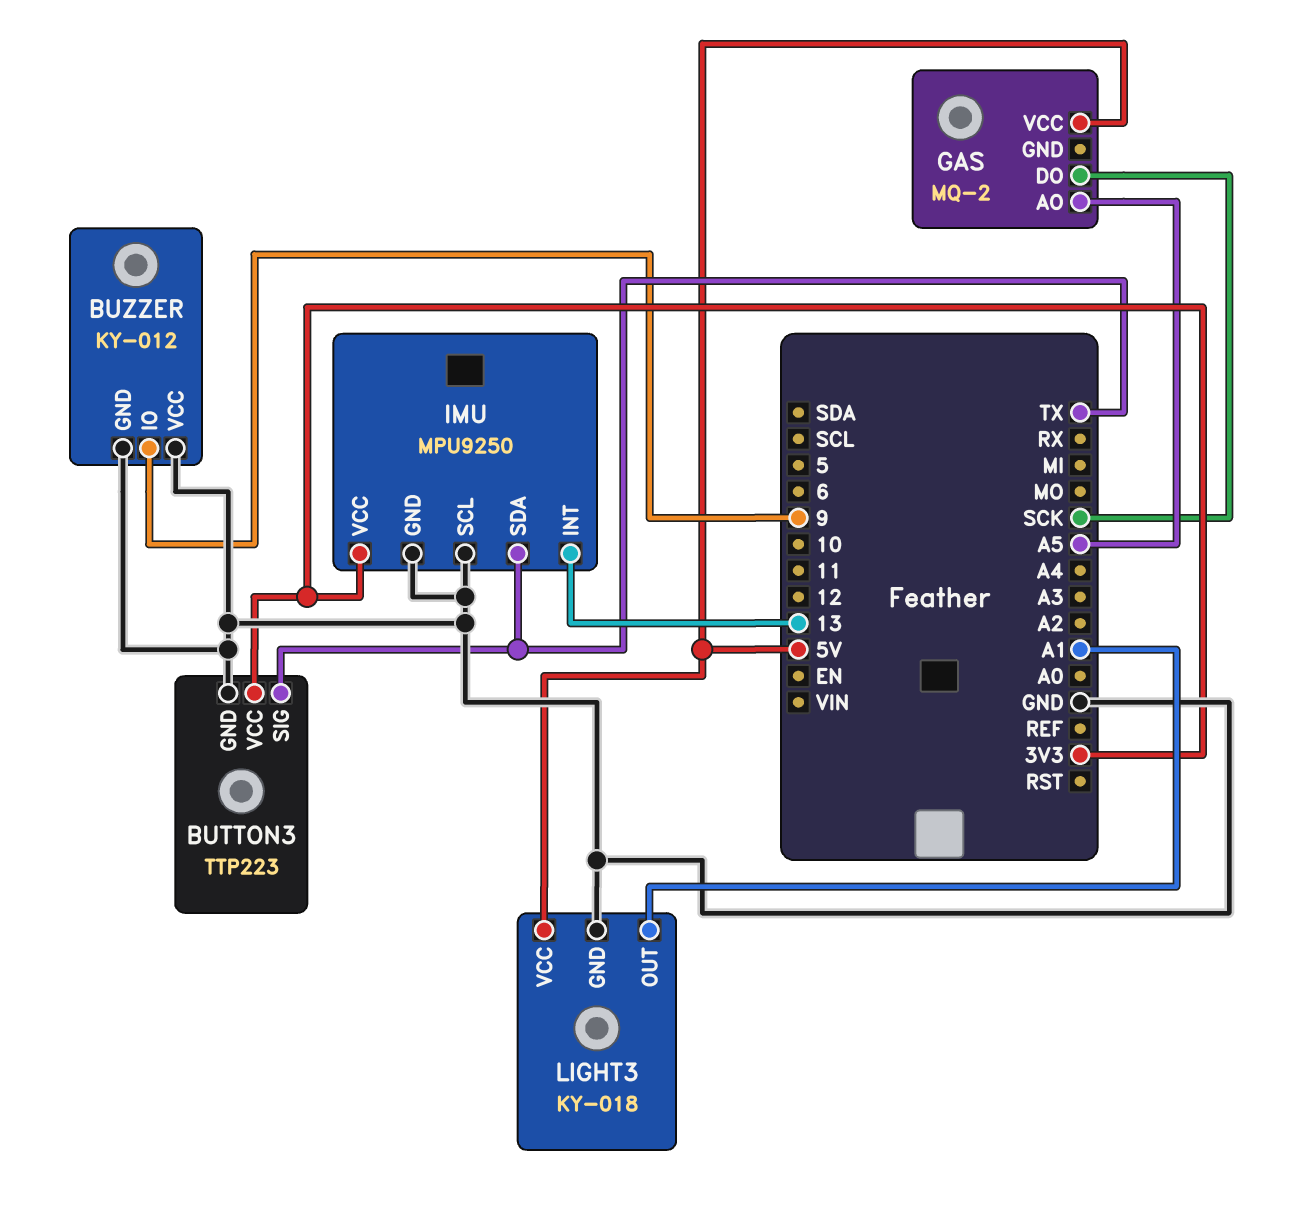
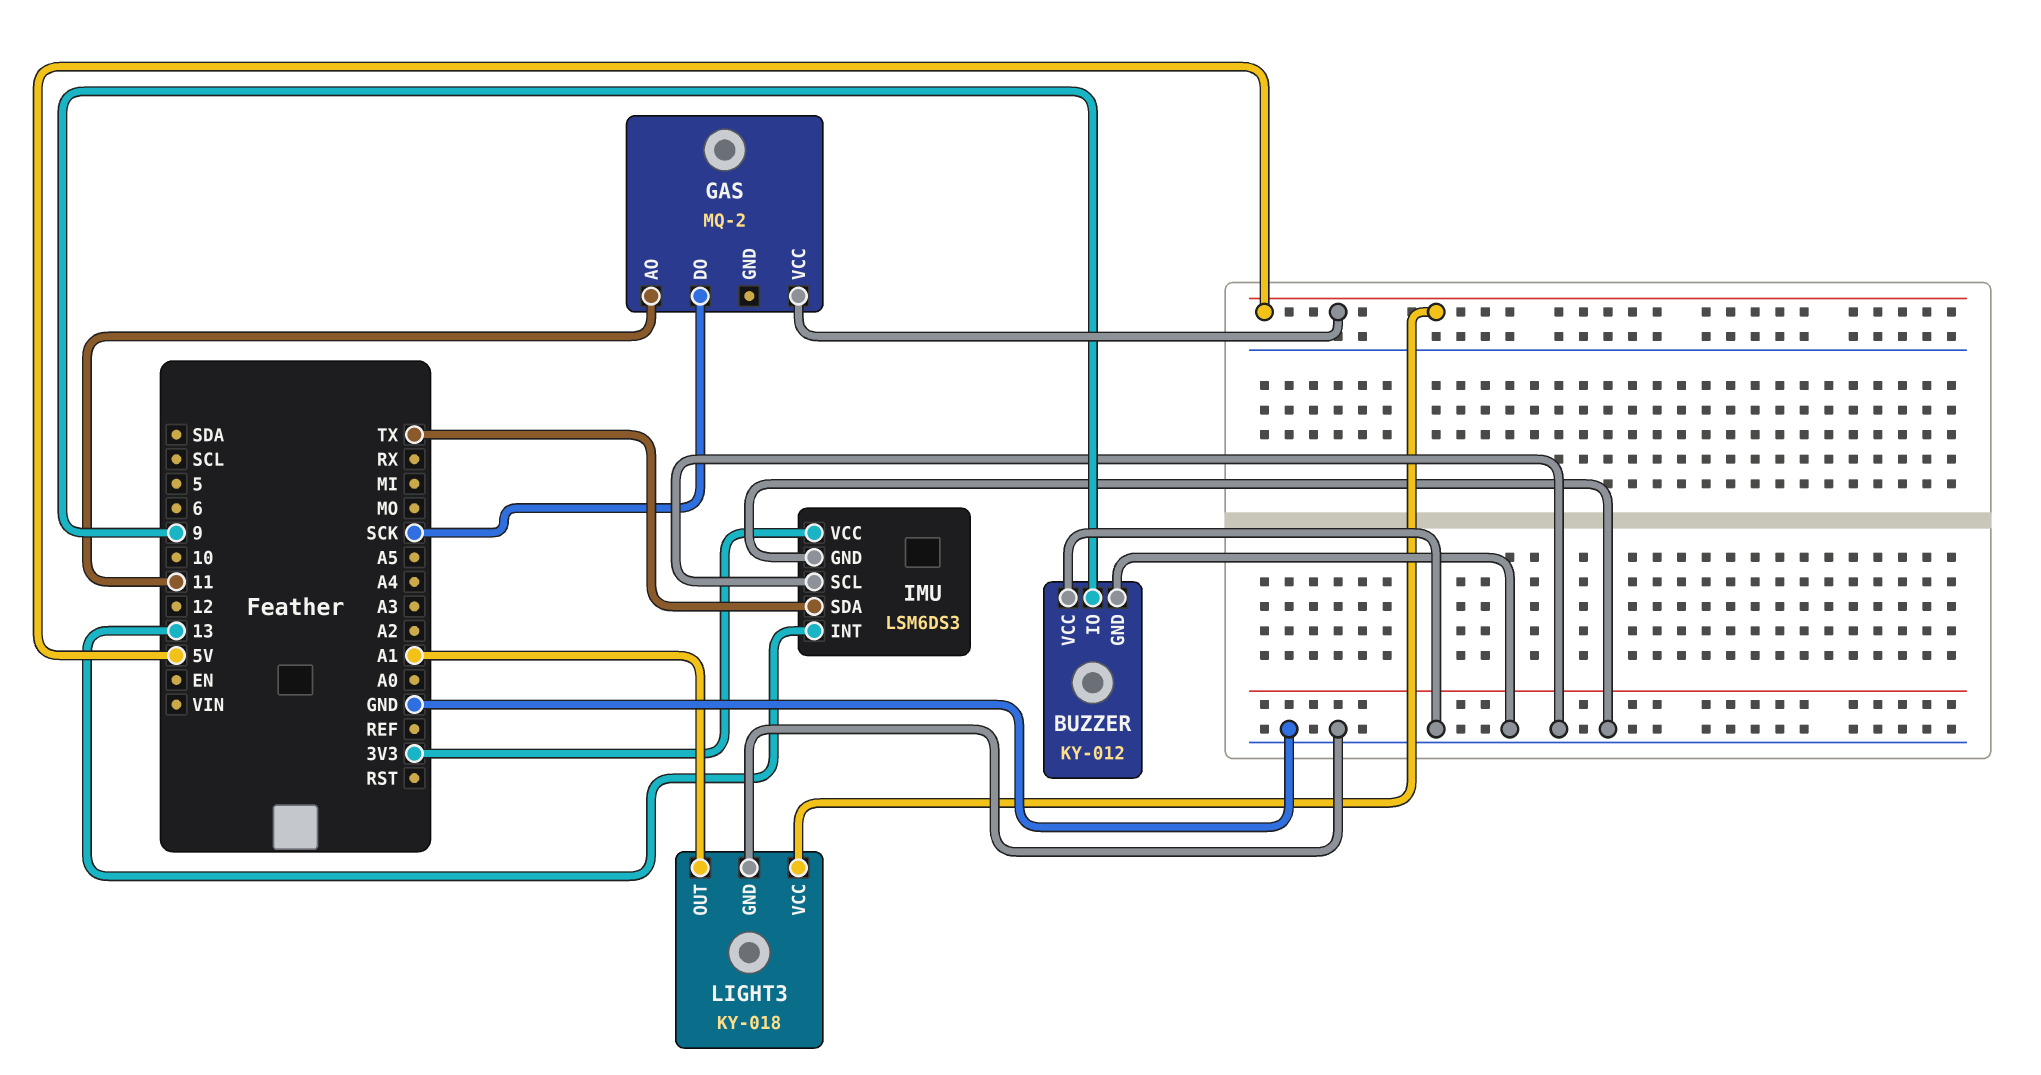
BUTTON3: TTP223 -> none
BUTTON3 pin GND: GND -> none
BUTTON3 pin SIG: TX -> none
BUTTON3 pin VCC: 3V3 -> none
GAS pin AO: A5 -> 11
IMU: MPU9250 -> LSM6DS3

